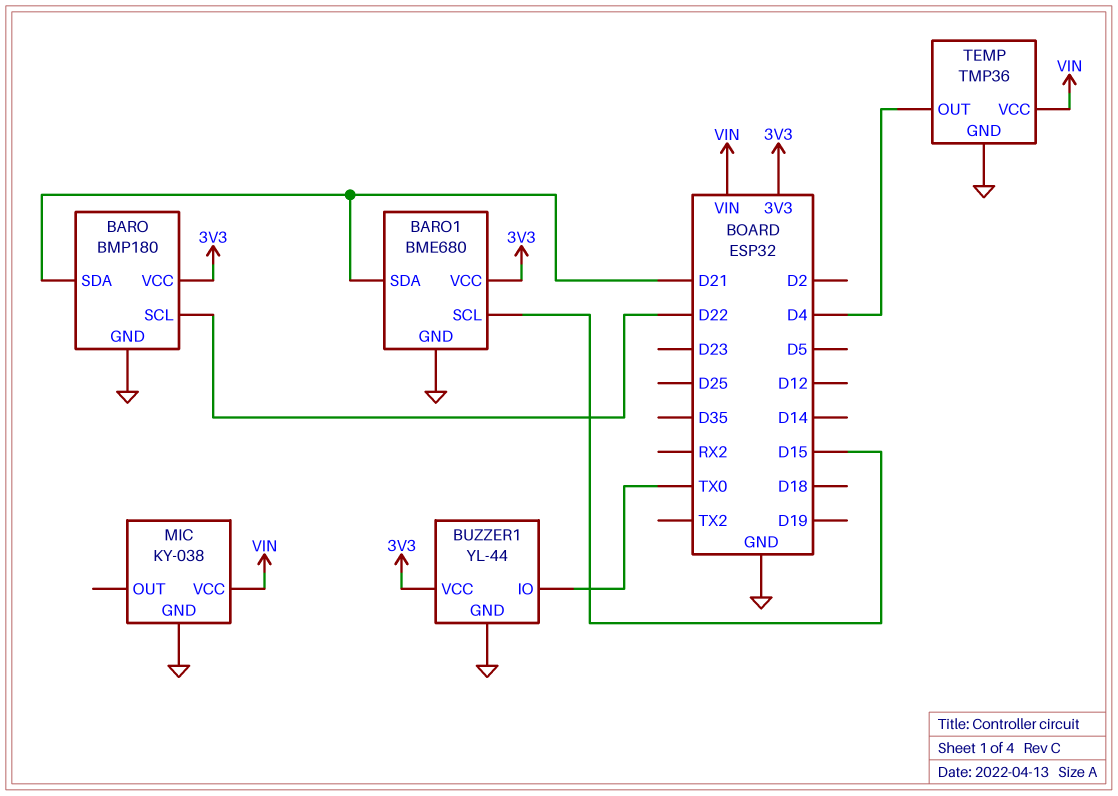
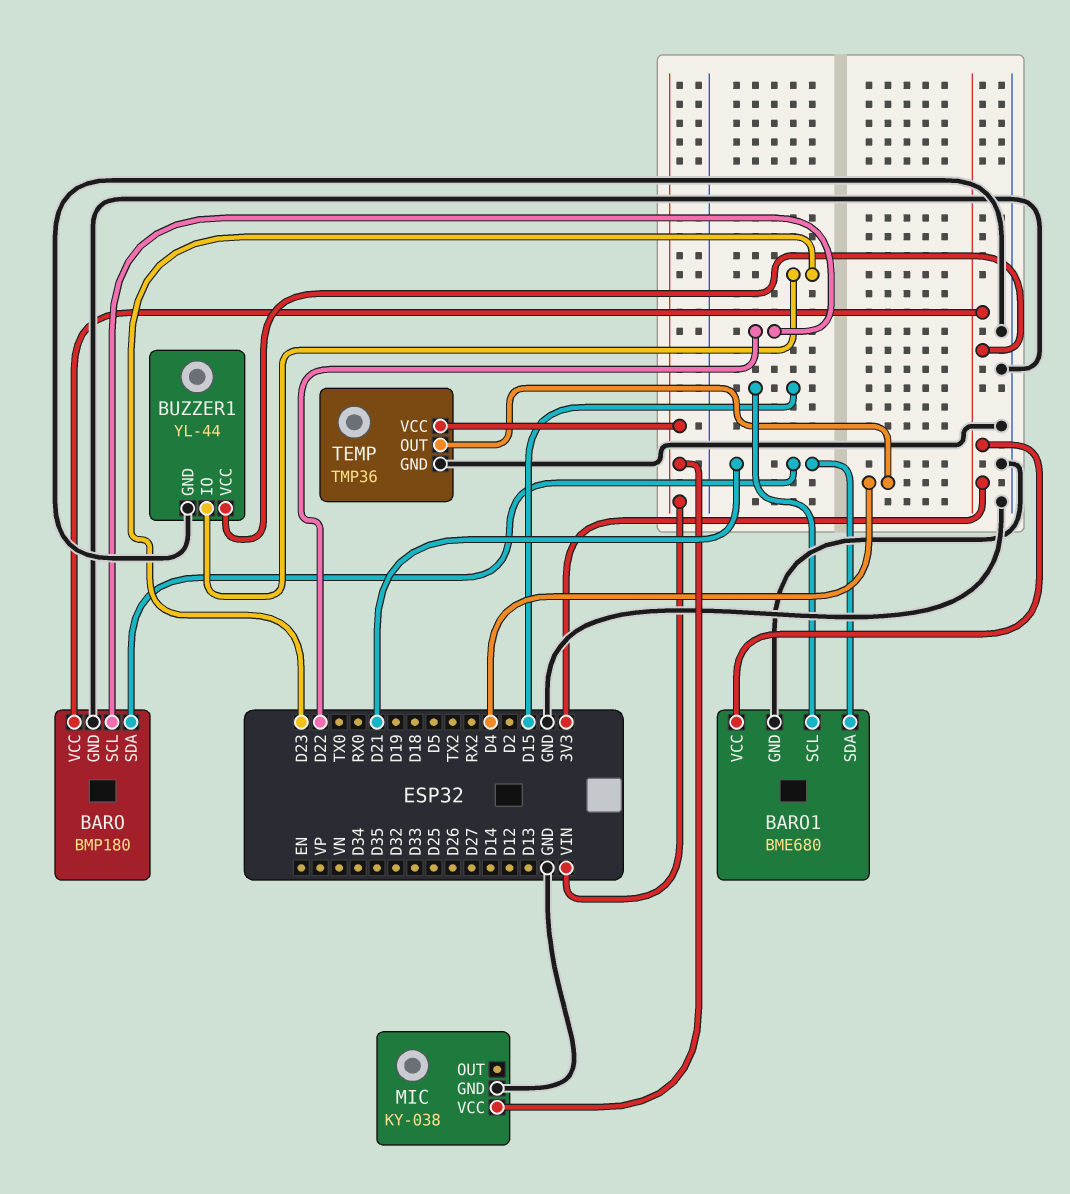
BUZZER1 pin IO: TX0 -> D23

